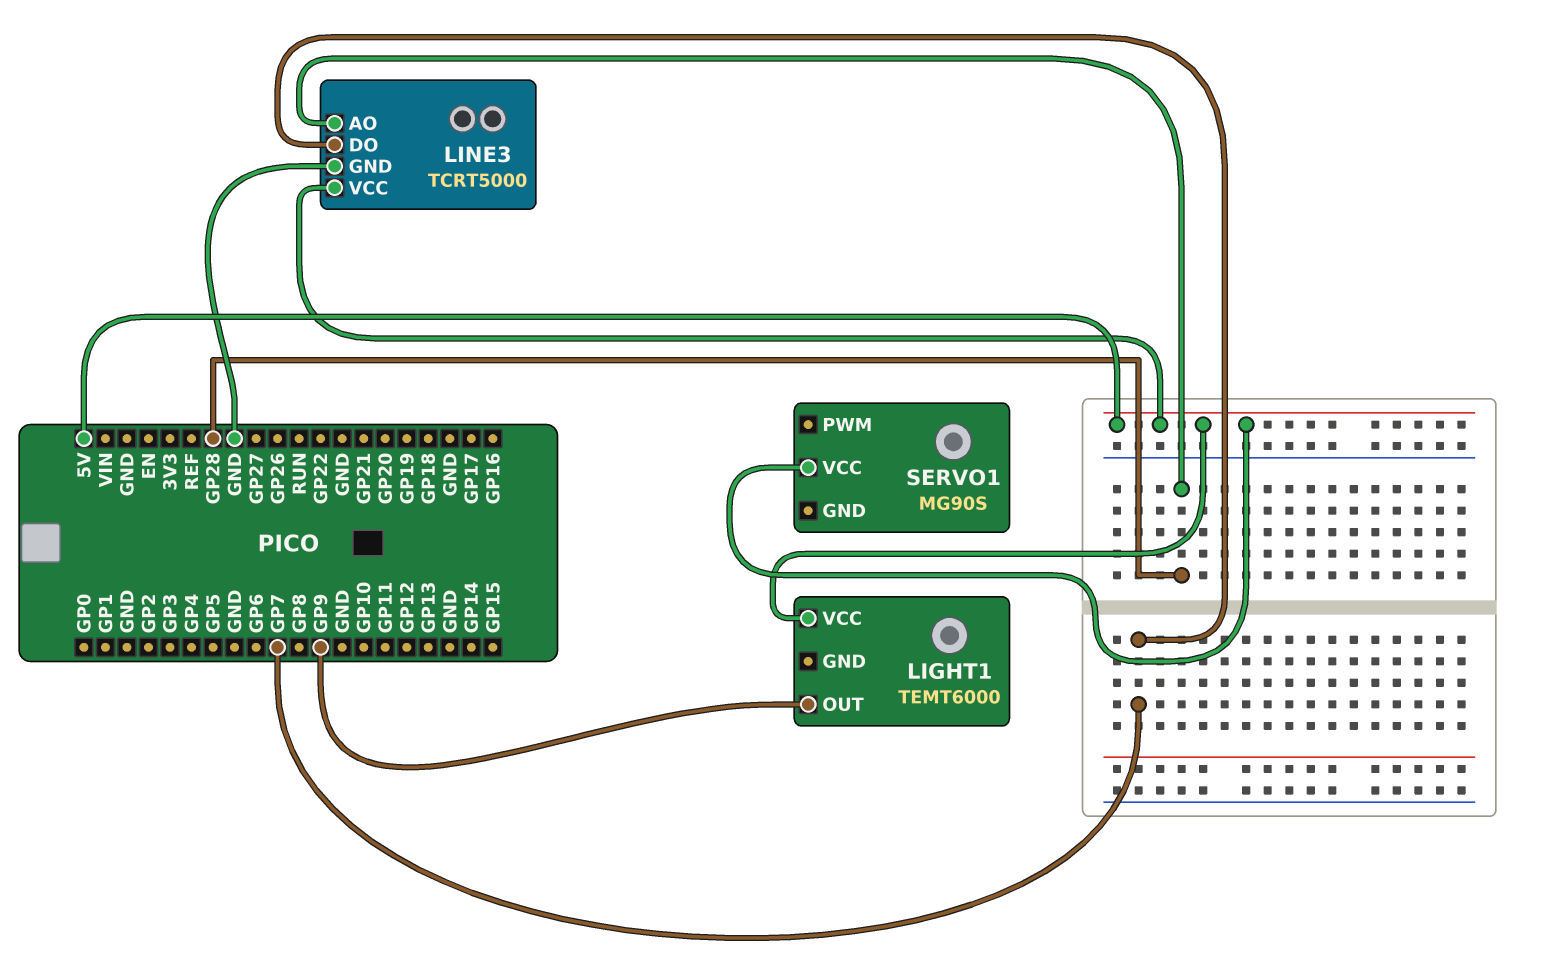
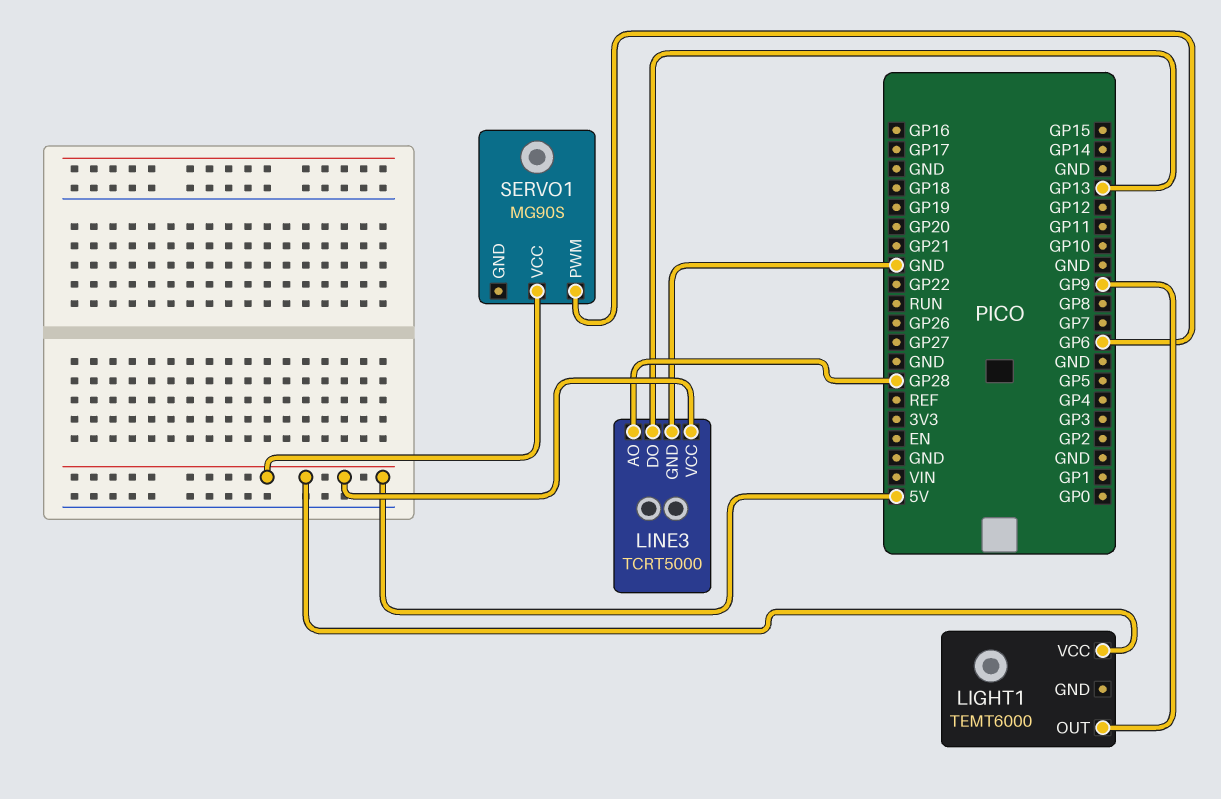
LINE3 pin DO: GP7 -> GP13
SERVO1 pin PWM: none -> GP6

